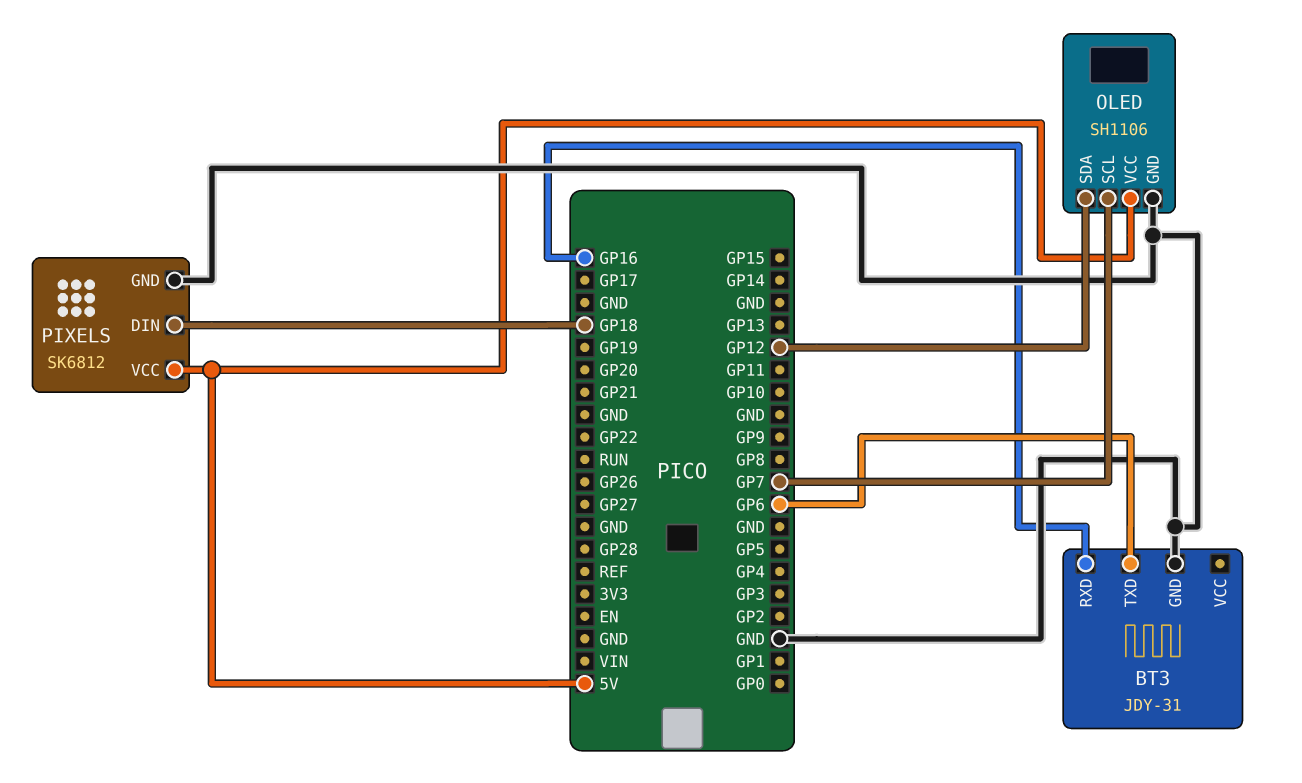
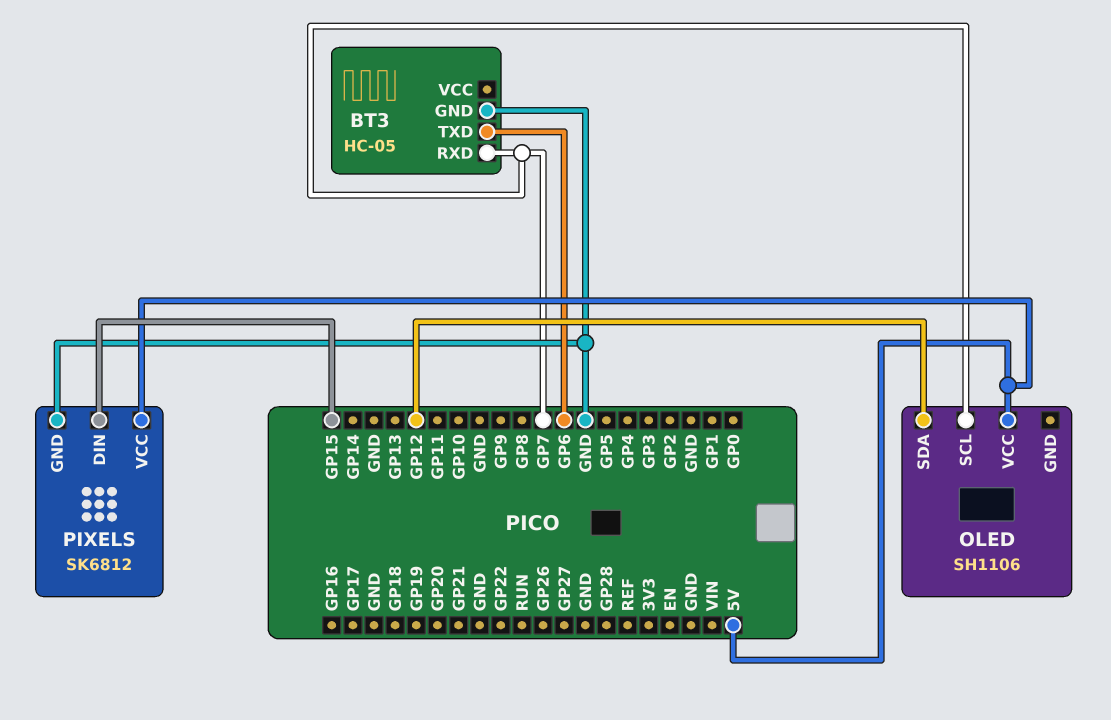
BT3: JDY-31 -> HC-05
BT3 pin RXD: GP16 -> GP7
OLED pin GND: GND -> none
PIXELS pin DIN: GP18 -> GP15

